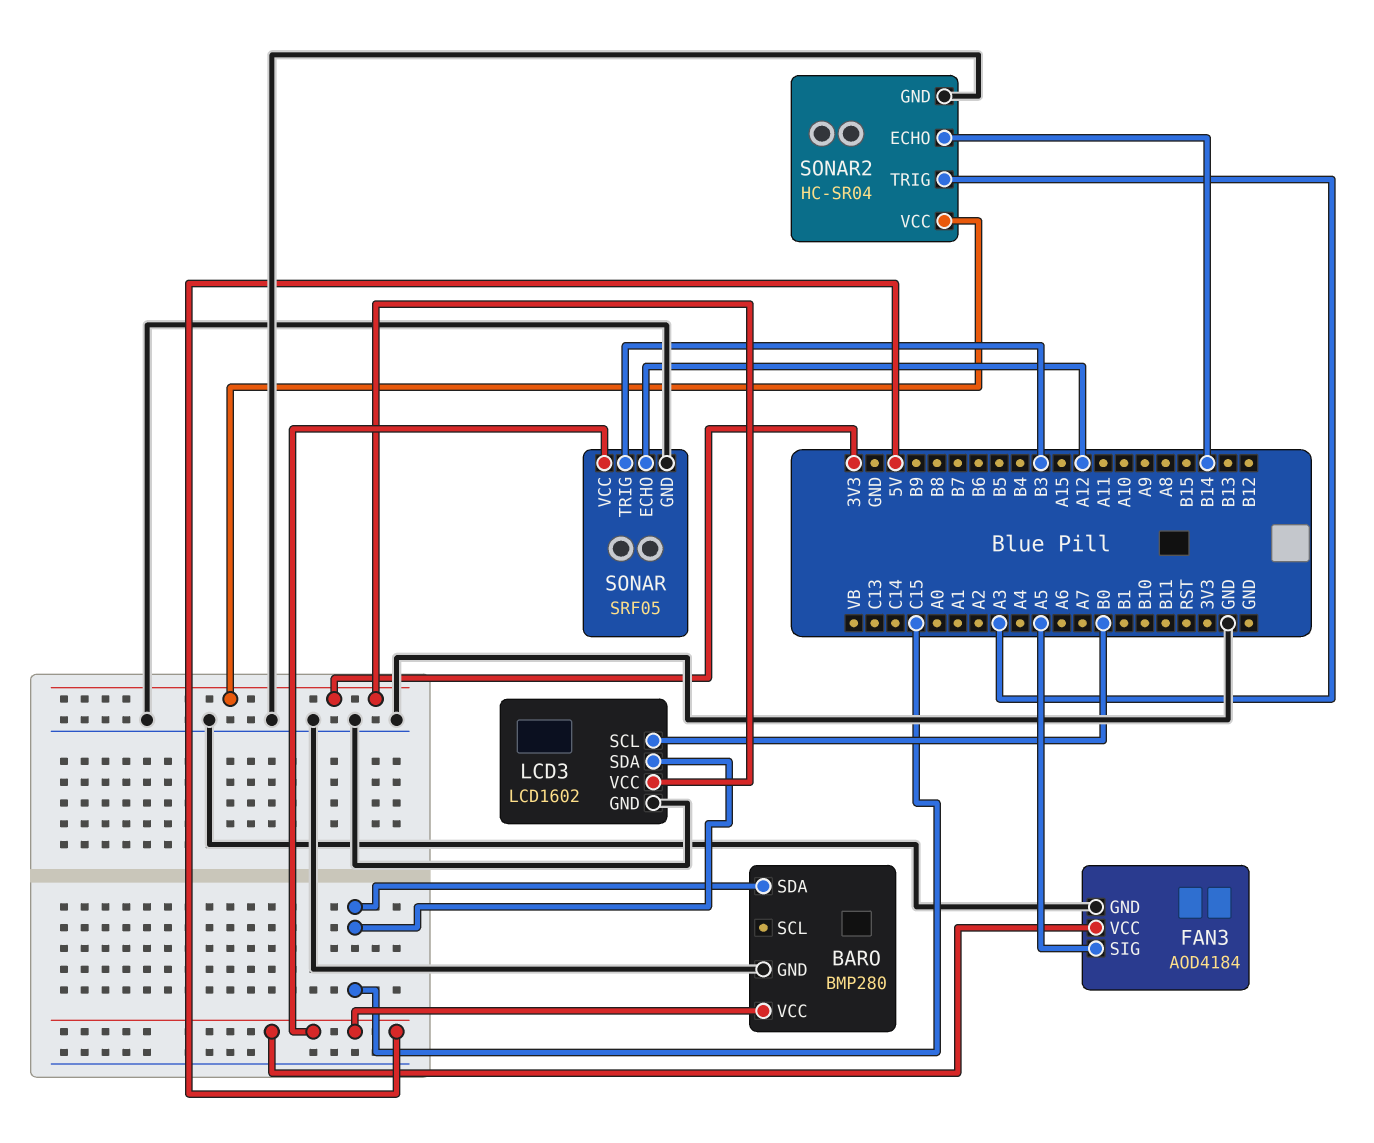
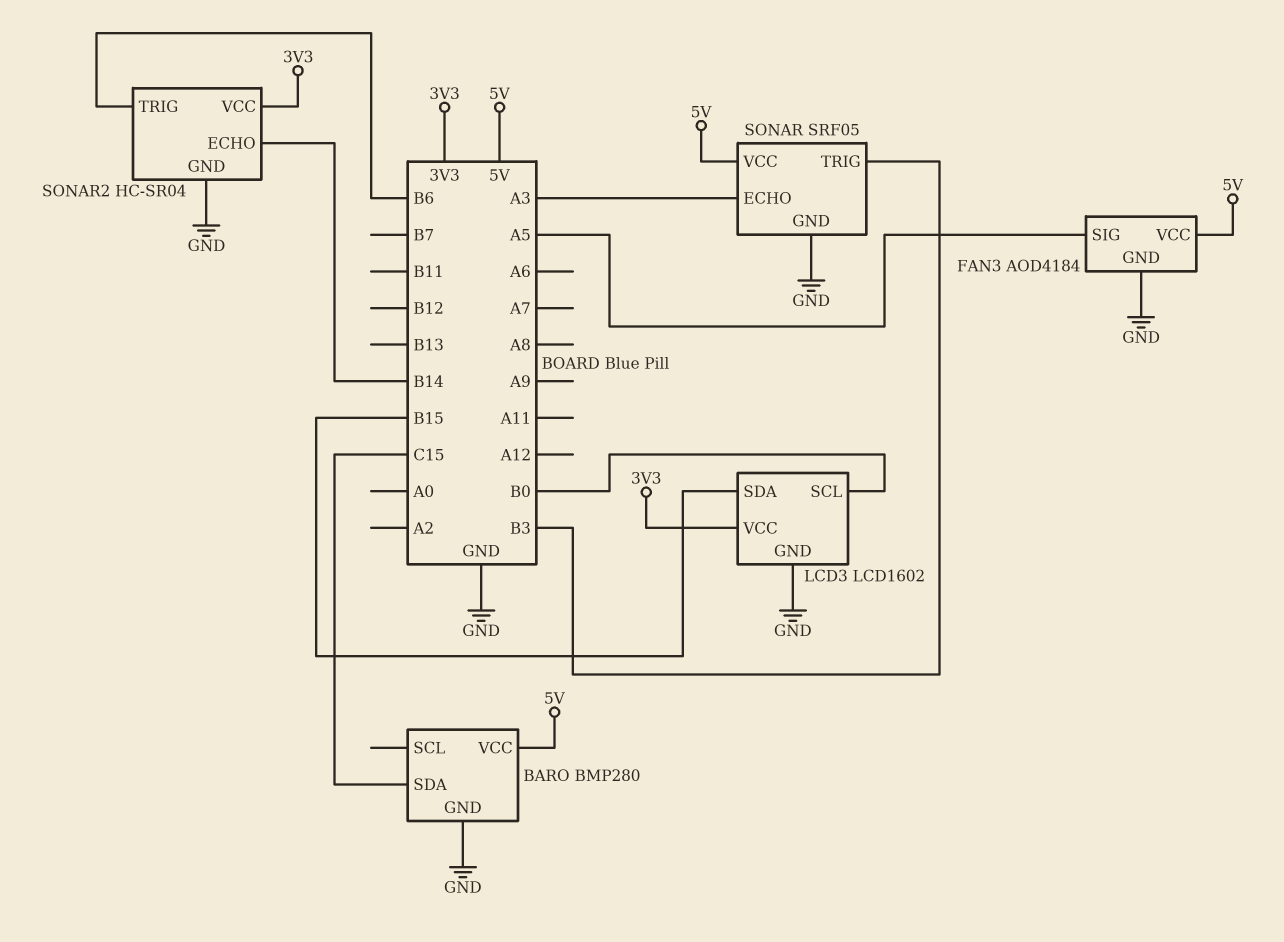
LCD3 pin SDA: C15 -> B15
SONAR pin ECHO: A12 -> A3
SONAR2 pin TRIG: A3 -> B6

